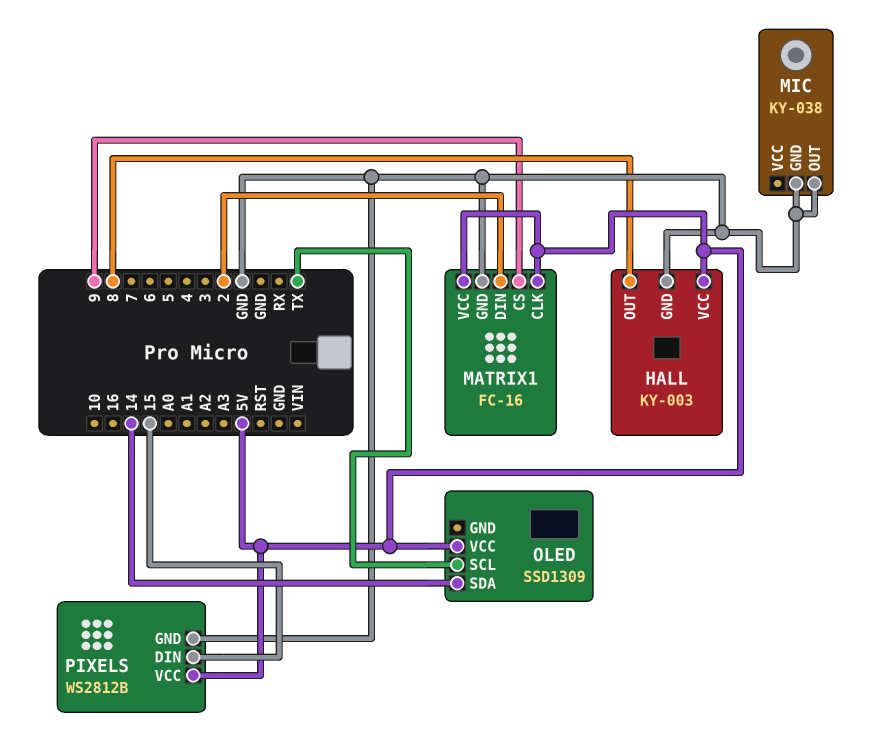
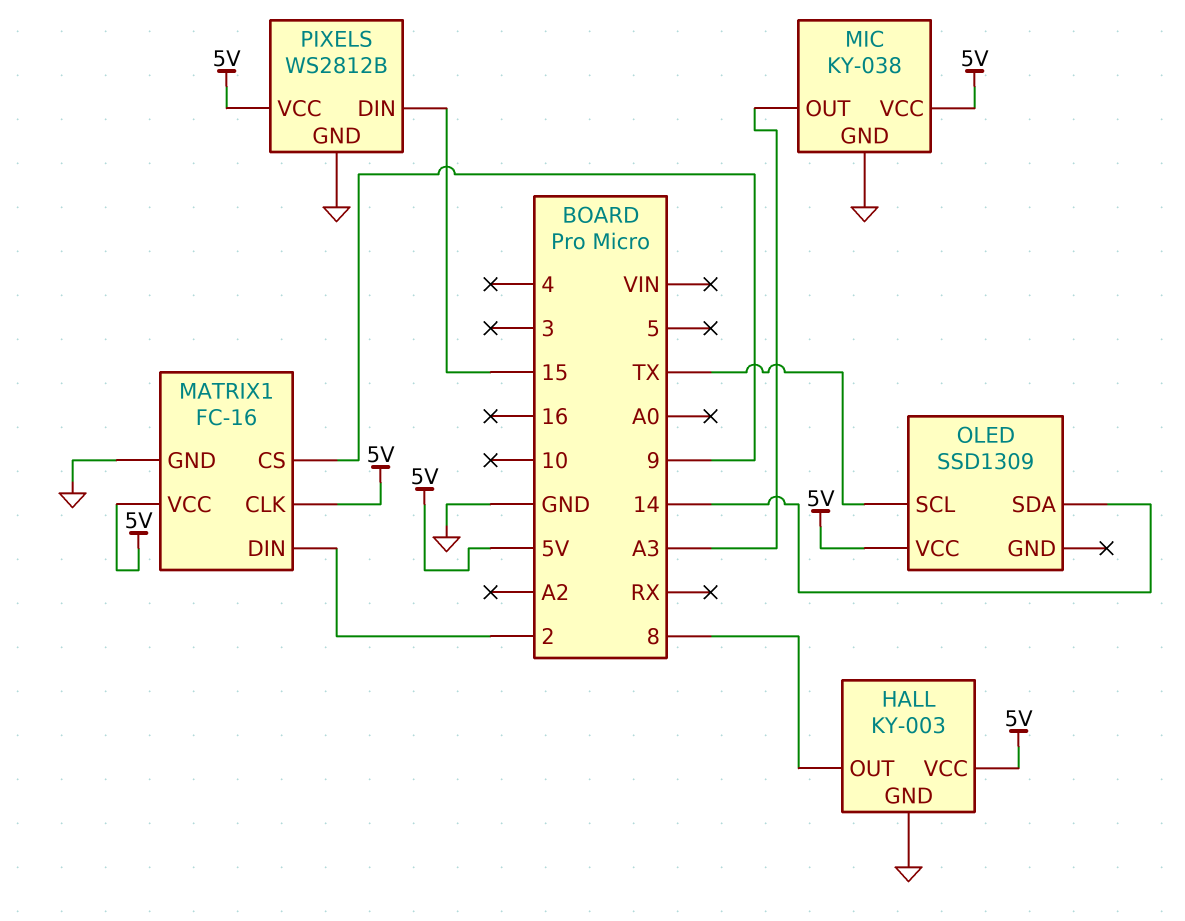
MIC pin OUT: GND -> A3
MIC pin VCC: none -> 5V

